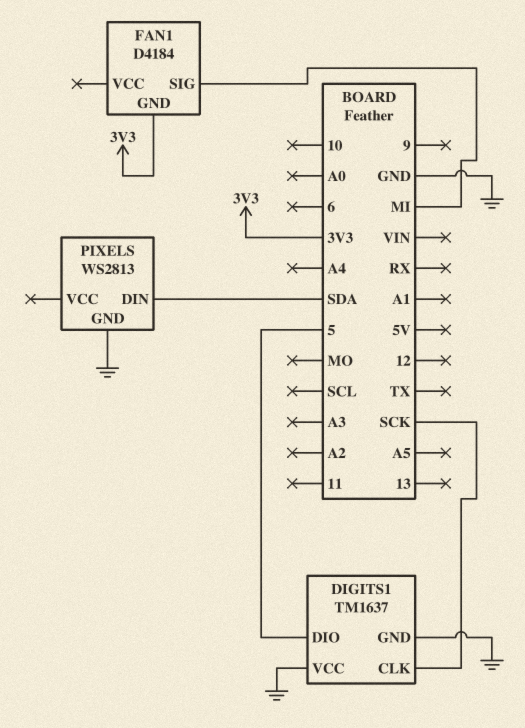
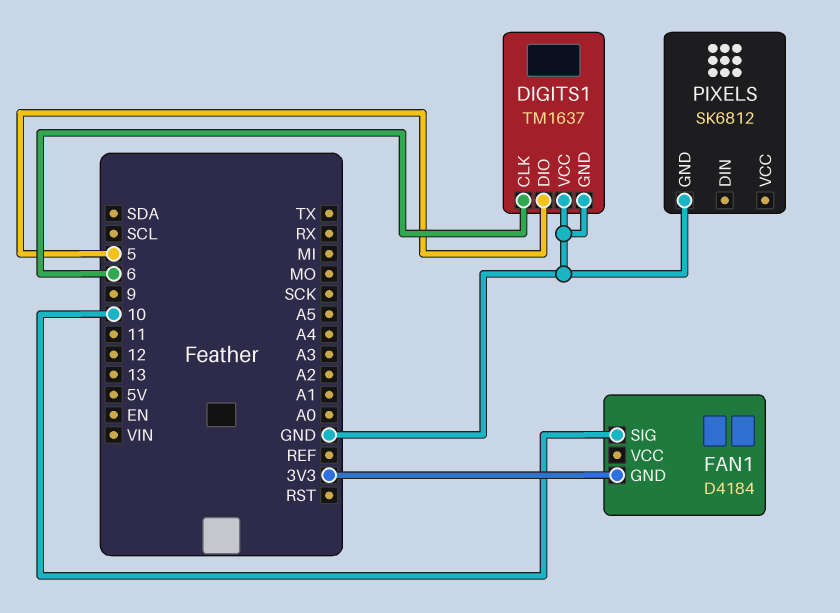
DIGITS1 pin CLK: SCK -> 6
FAN1 pin SIG: MI -> 10
PIXELS: WS2813 -> SK6812
PIXELS pin DIN: SDA -> none

